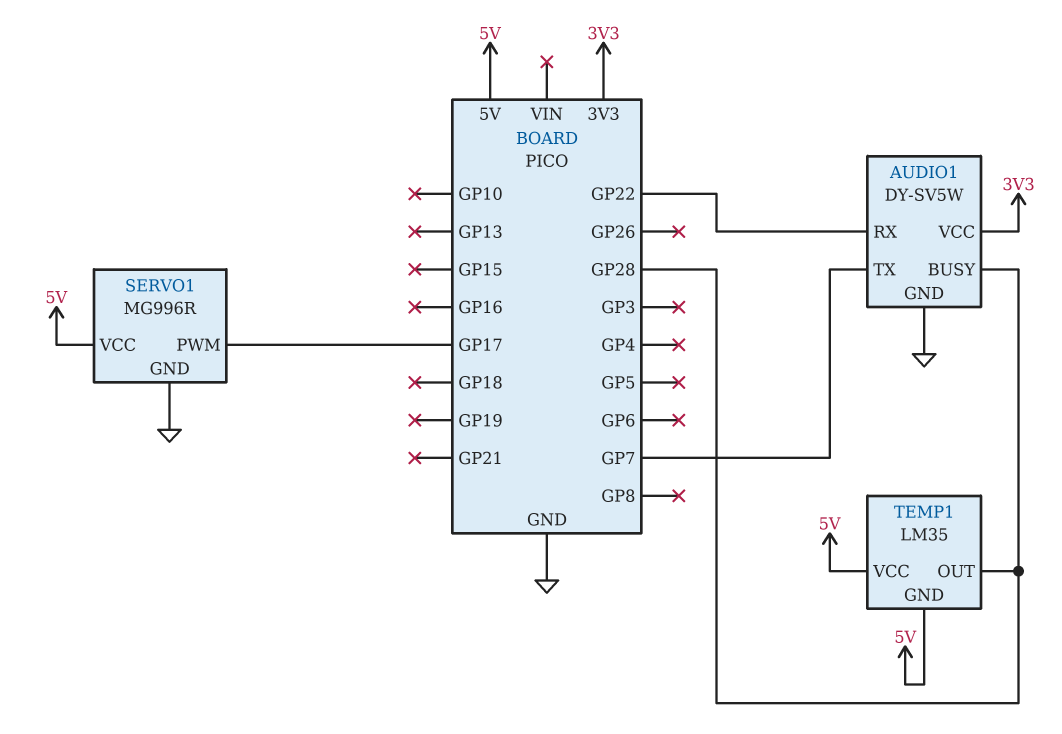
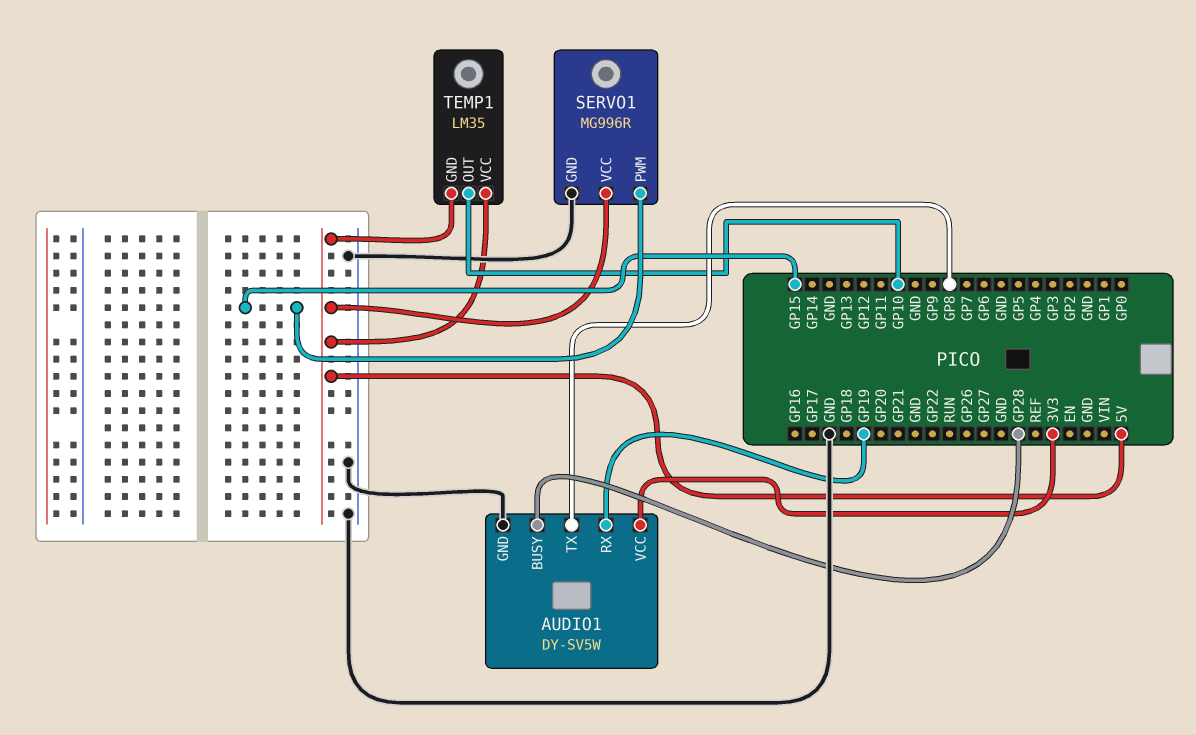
AUDIO1 pin RX: GP22 -> GP19
AUDIO1 pin TX: GP7 -> GP8
SERVO1 pin PWM: GP17 -> GP15
TEMP1 pin OUT: GP28 -> GP10

